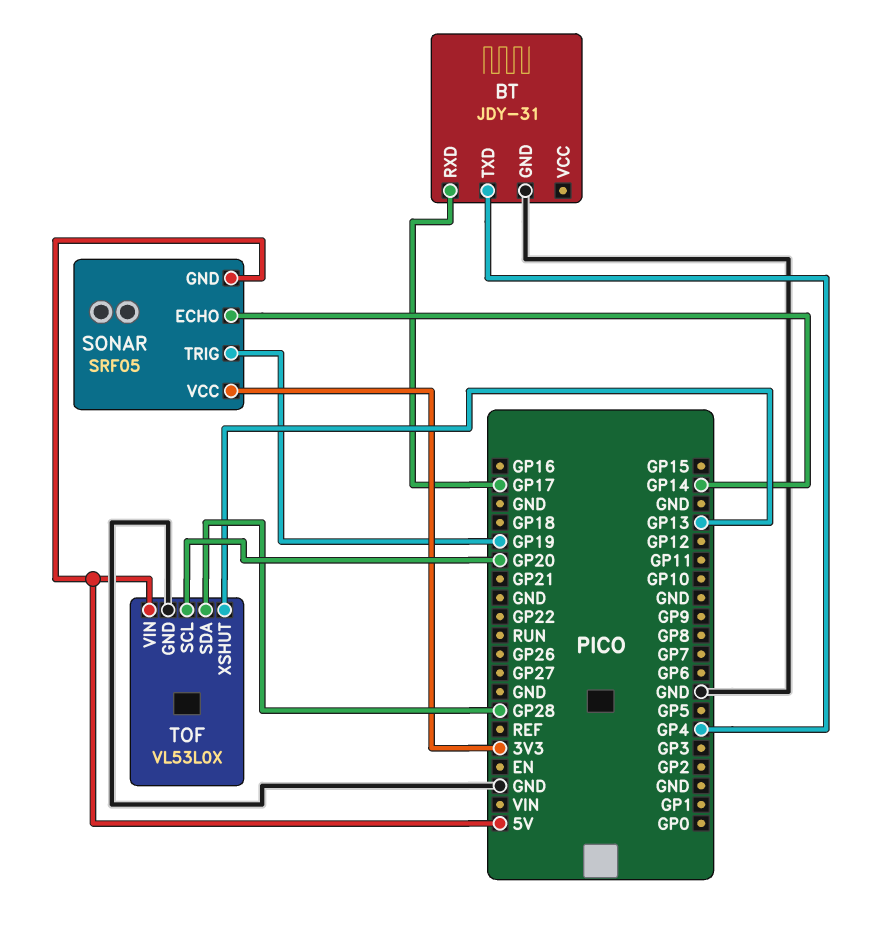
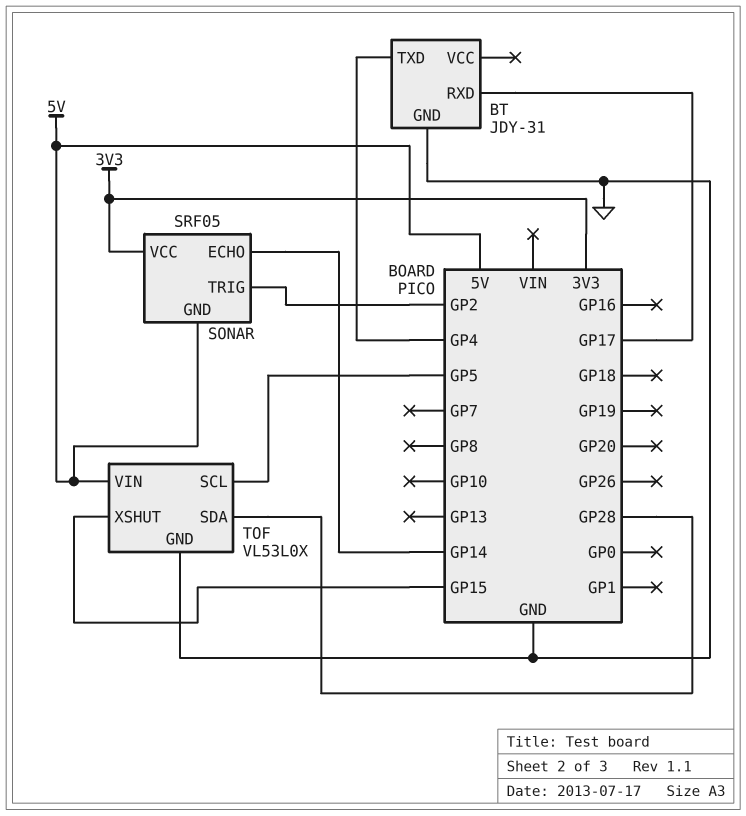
SONAR pin TRIG: GP19 -> GP2
TOF pin SCL: GP20 -> GP5
TOF pin XSHUT: GP13 -> GP15

